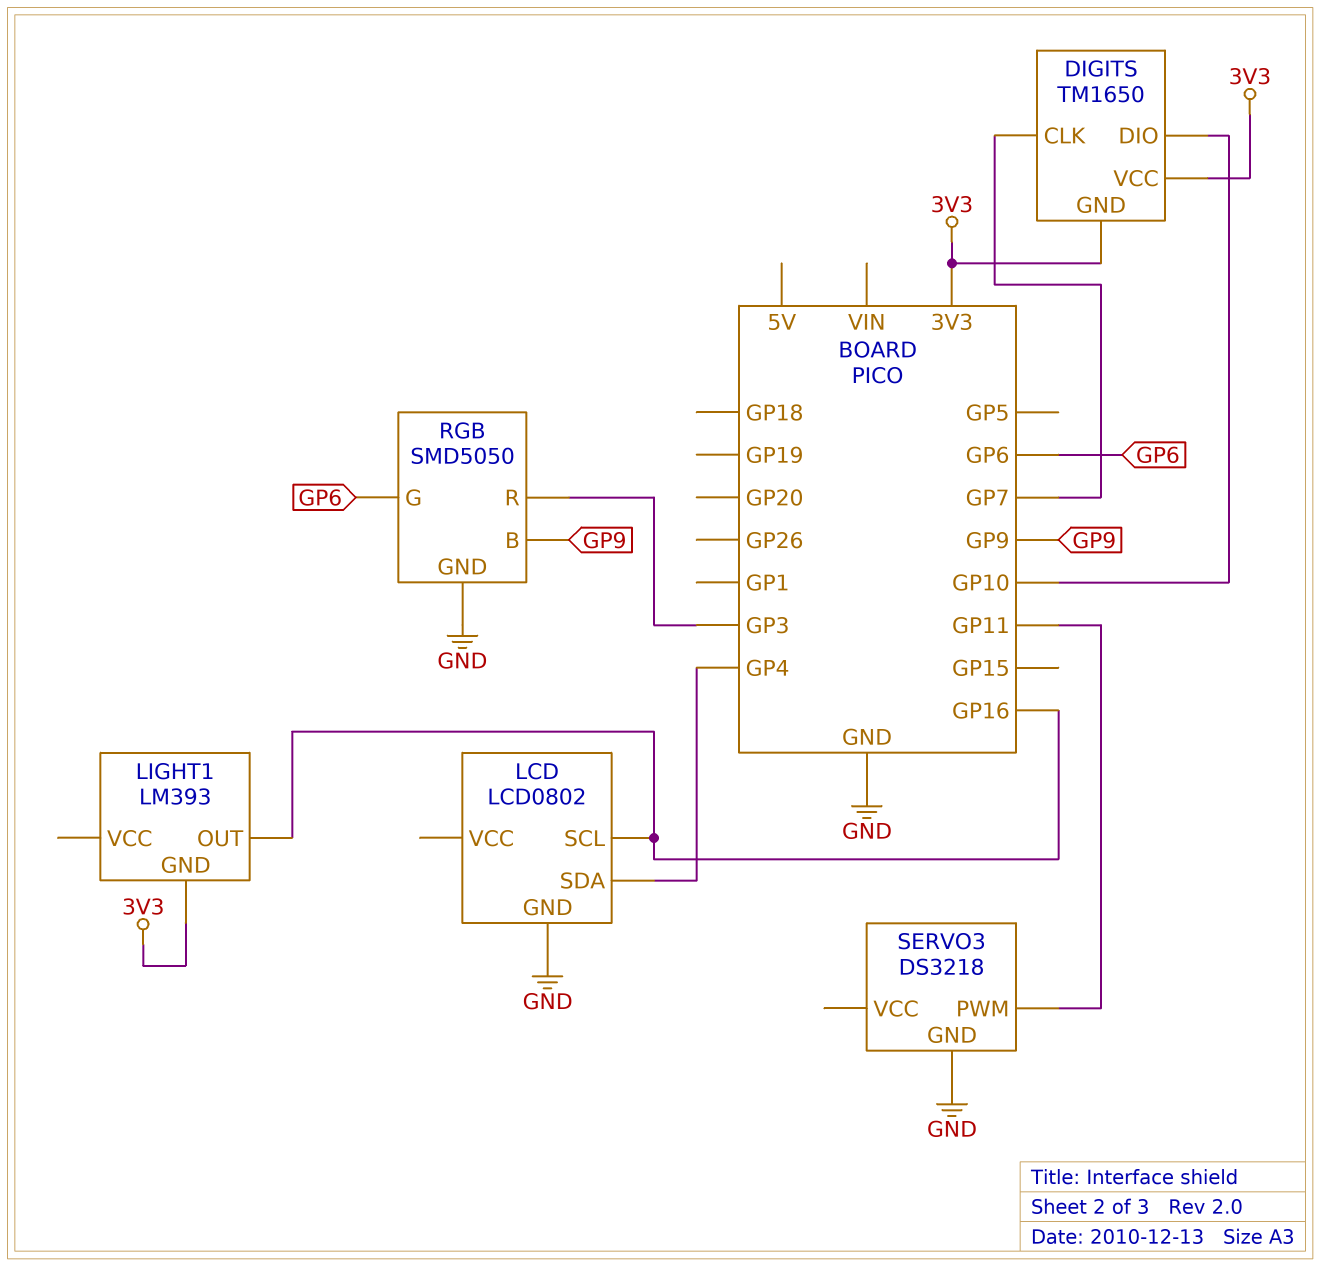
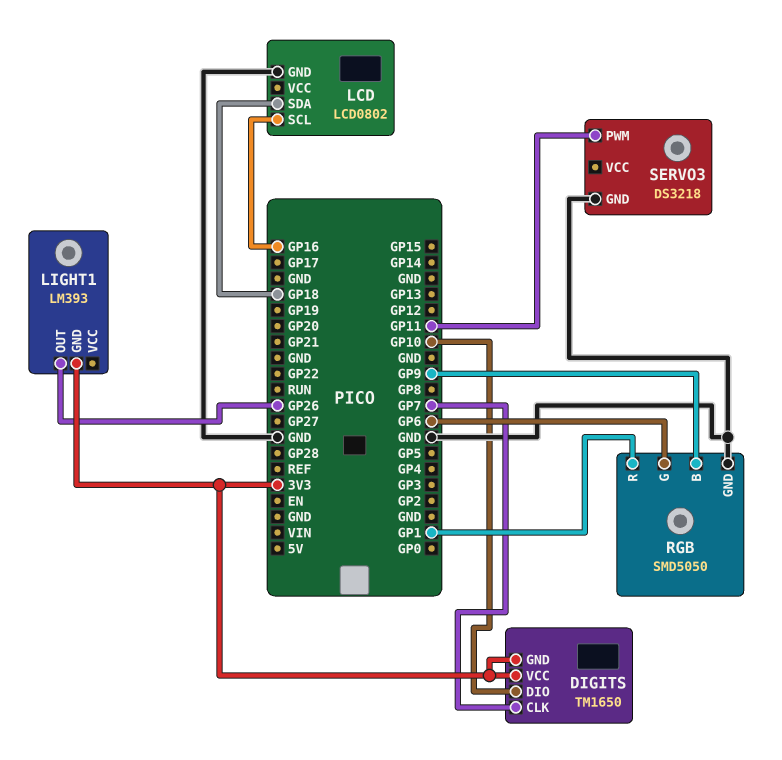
LCD pin SDA: GP4 -> GP18
LIGHT1 pin OUT: GP16 -> GP26
RGB pin R: GP3 -> GP1

